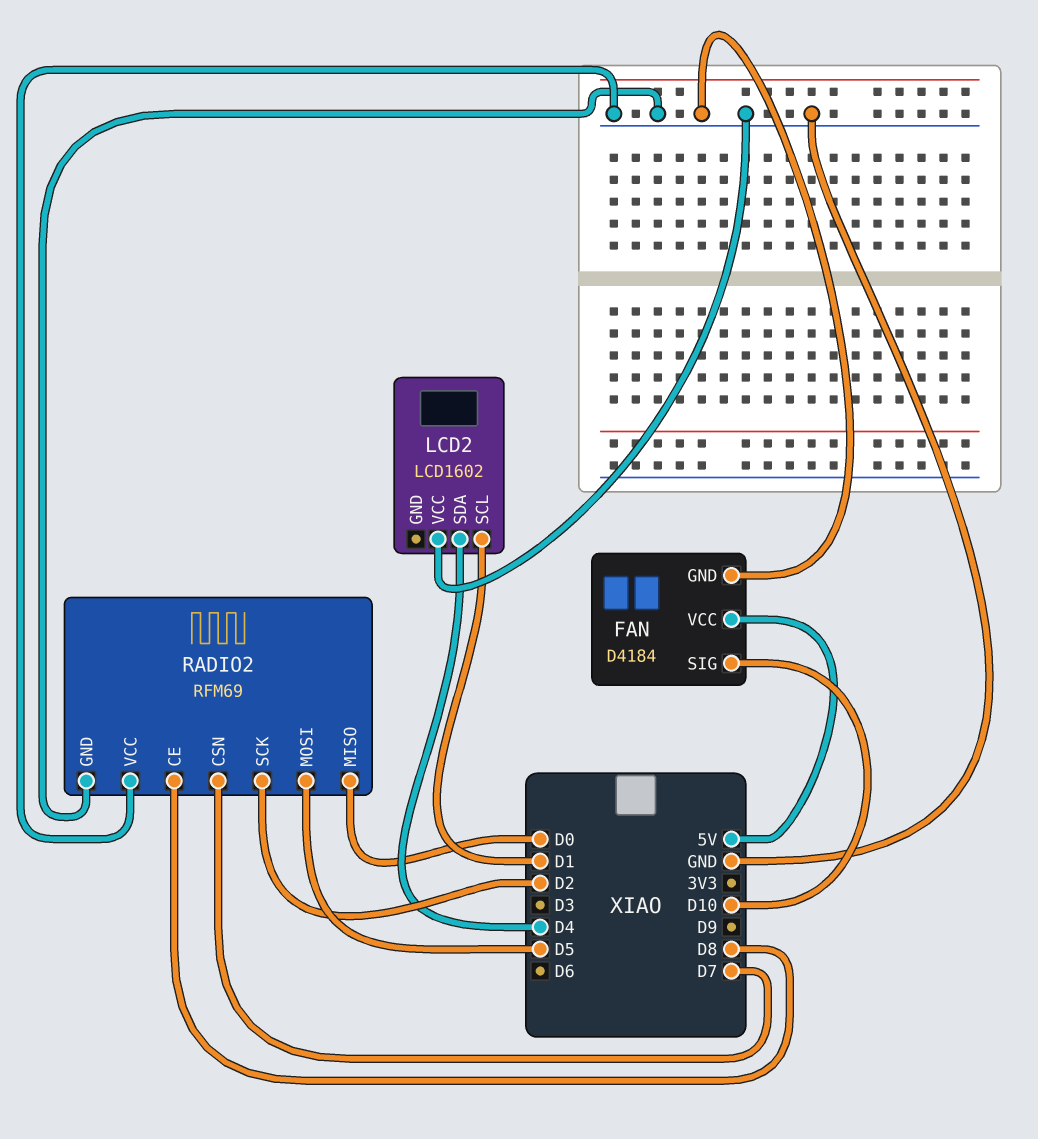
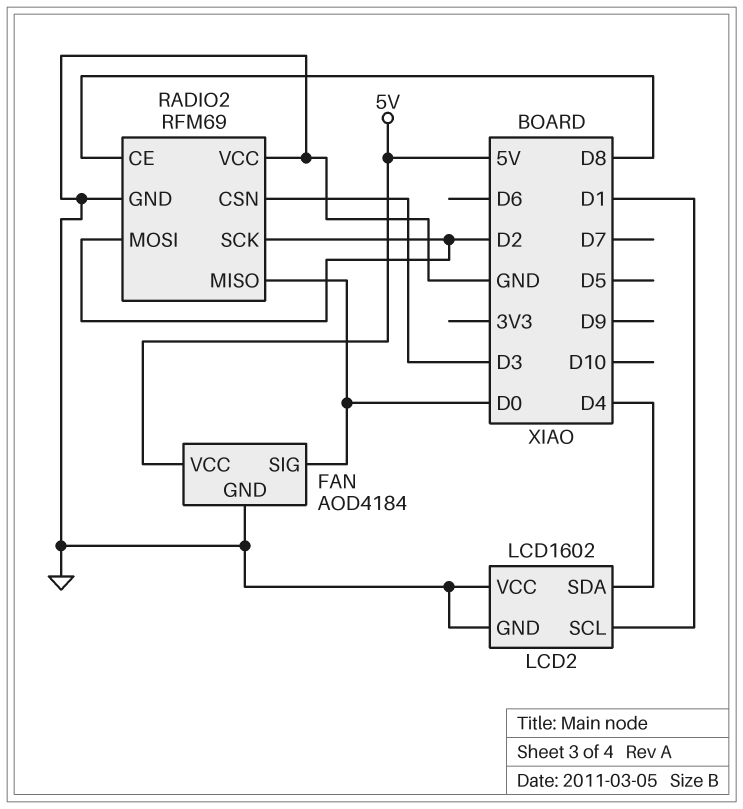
FAN: D4184 -> AOD4184
FAN pin SIG: D10 -> D0
LCD2 pin GND: none -> GND
RADIO2 pin CSN: D7 -> D3
RADIO2 pin MOSI: D5 -> D2

